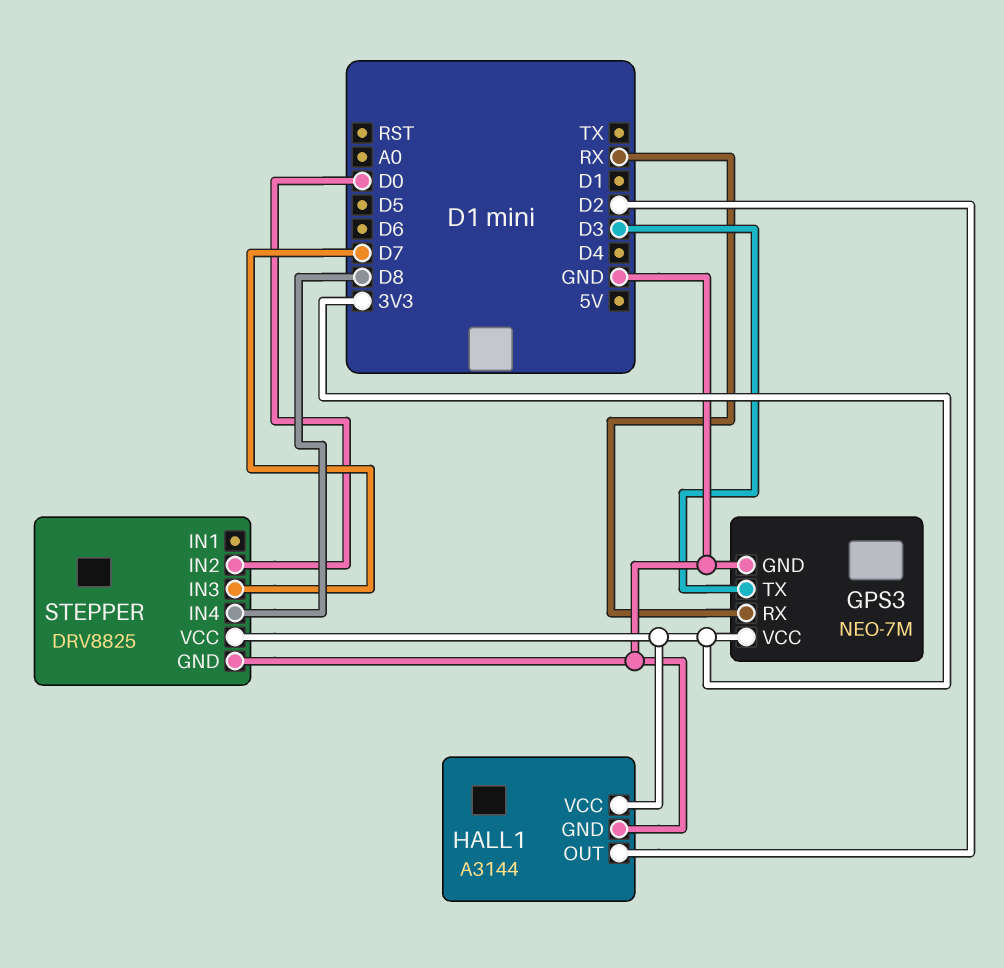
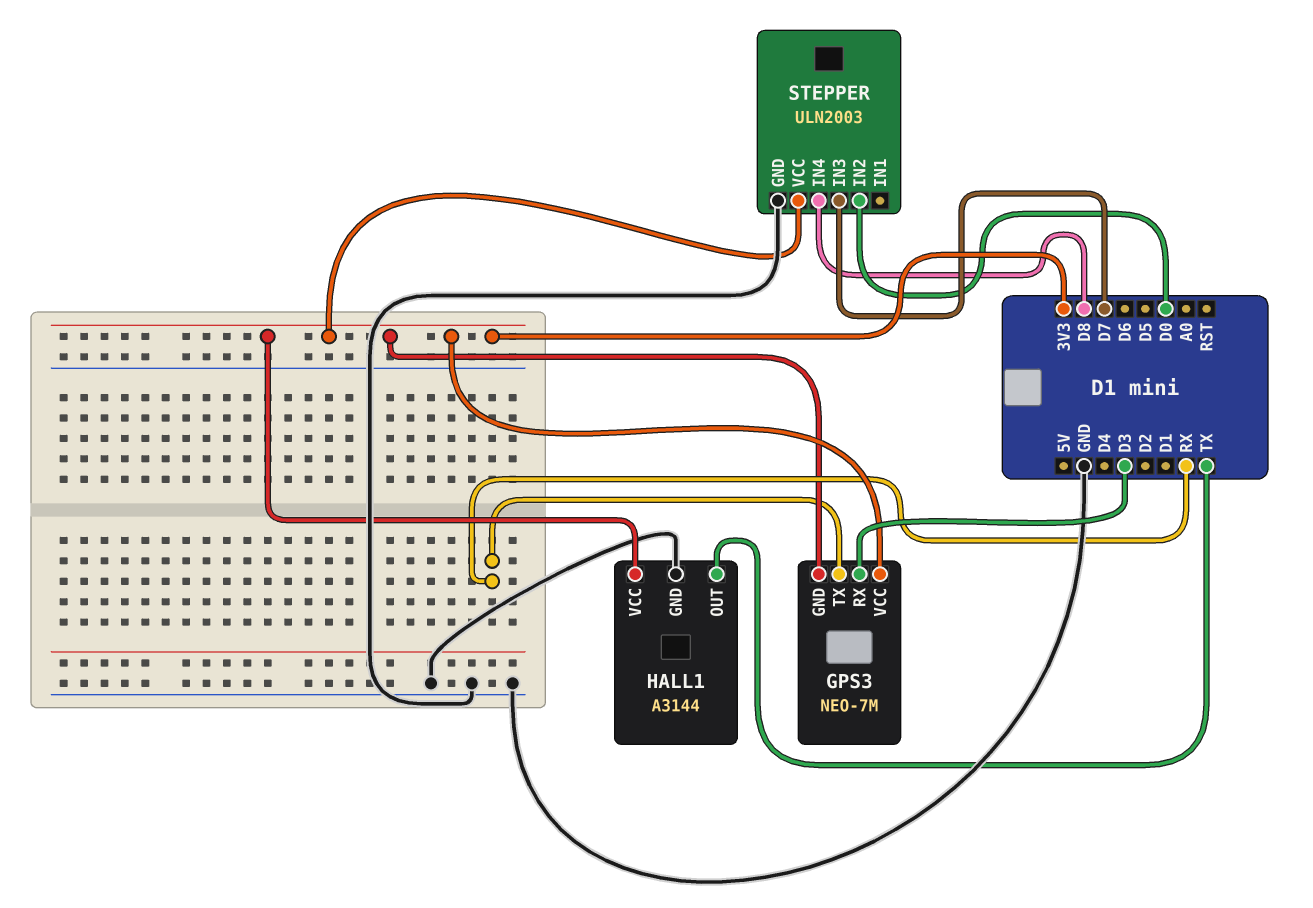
GPS3 pin GND: GND -> 3V3
GPS3 pin RX: RX -> D3
GPS3 pin TX: D3 -> RX
HALL1 pin OUT: D2 -> TX
STEPPER: DRV8825 -> ULN2003

